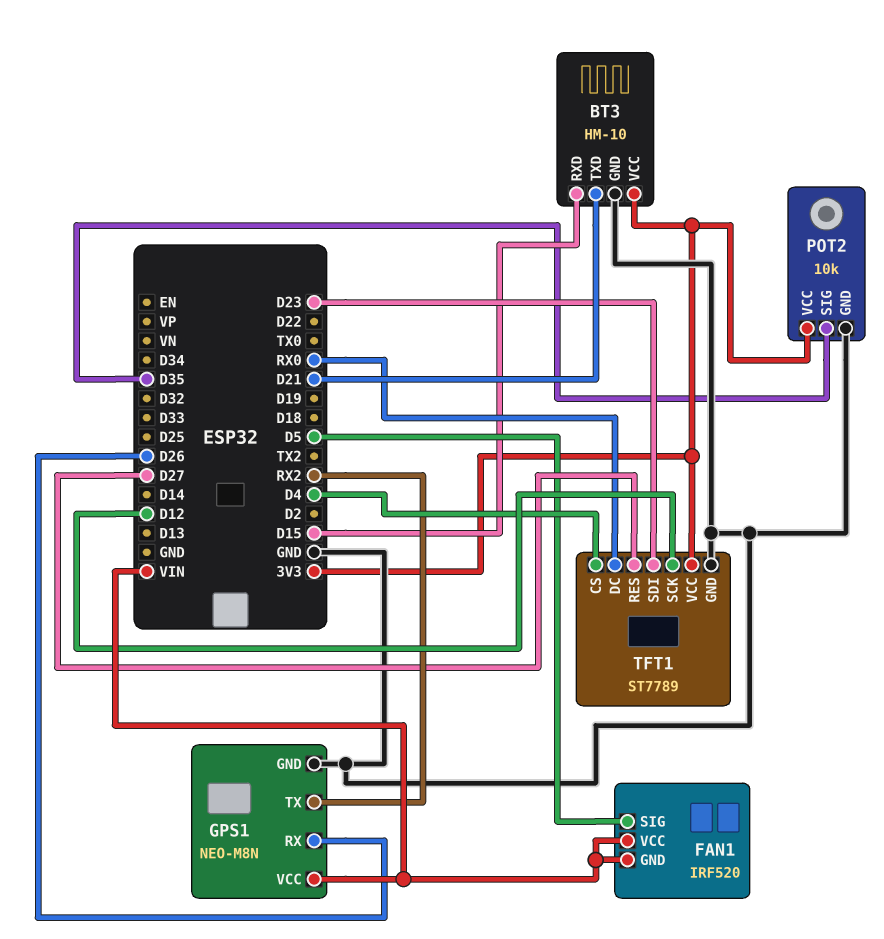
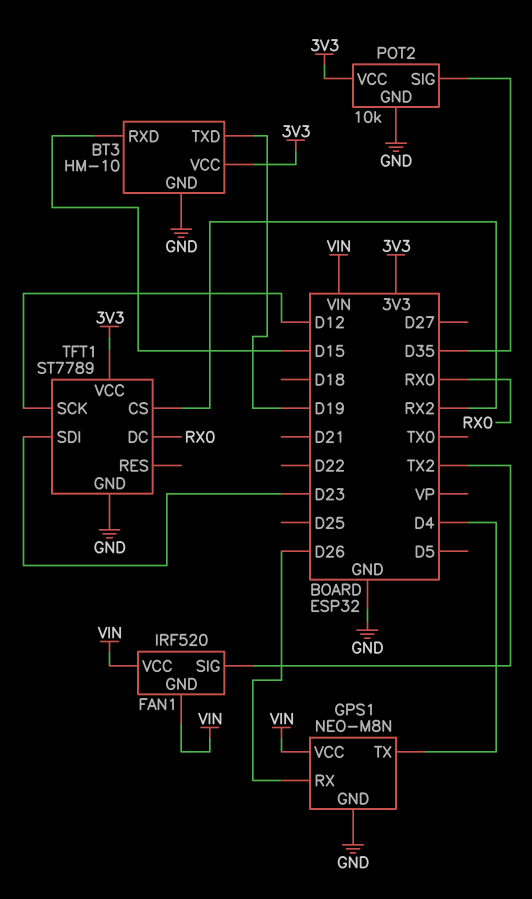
BT3 pin TXD: D21 -> D19
FAN1 pin SIG: D5 -> TX2
GPS1 pin TX: RX2 -> D4
TFT1 pin CS: D4 -> RX2
TFT1 pin RES: D27 -> none

